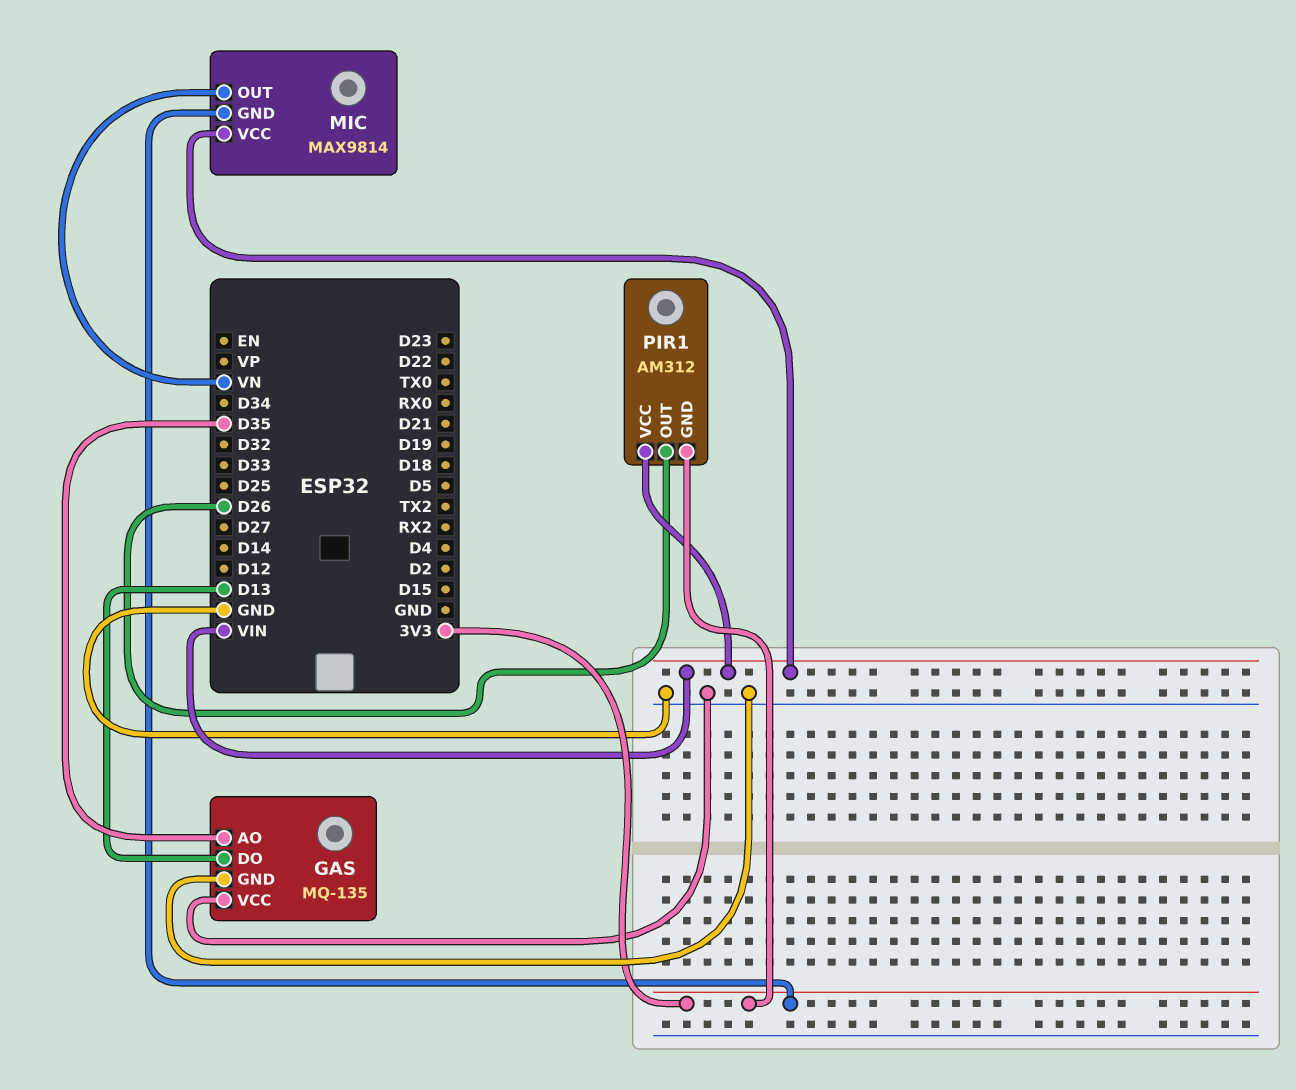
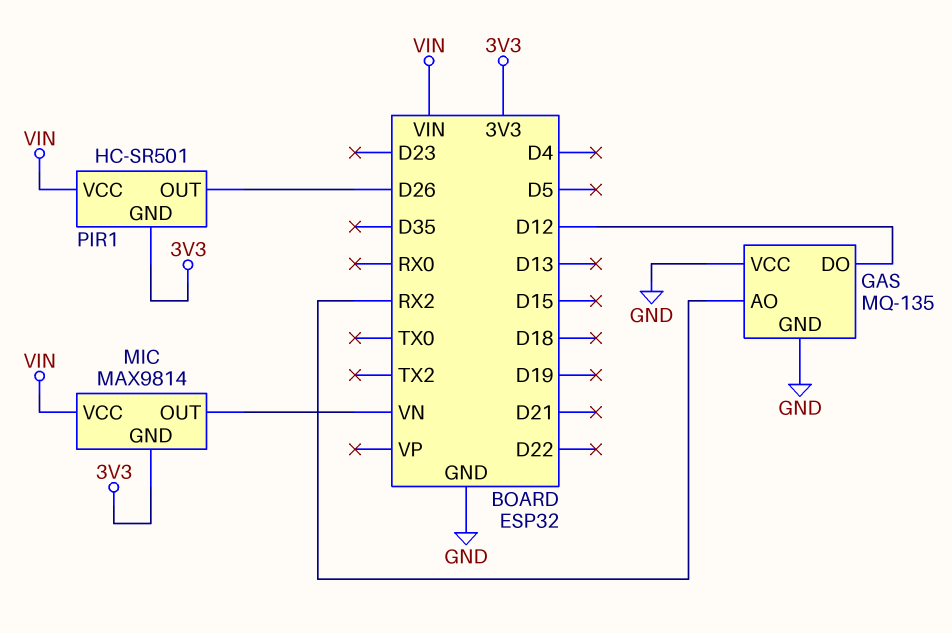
GAS pin AO: D35 -> RX2
GAS pin DO: D13 -> D12
PIR1: AM312 -> HC-SR501

